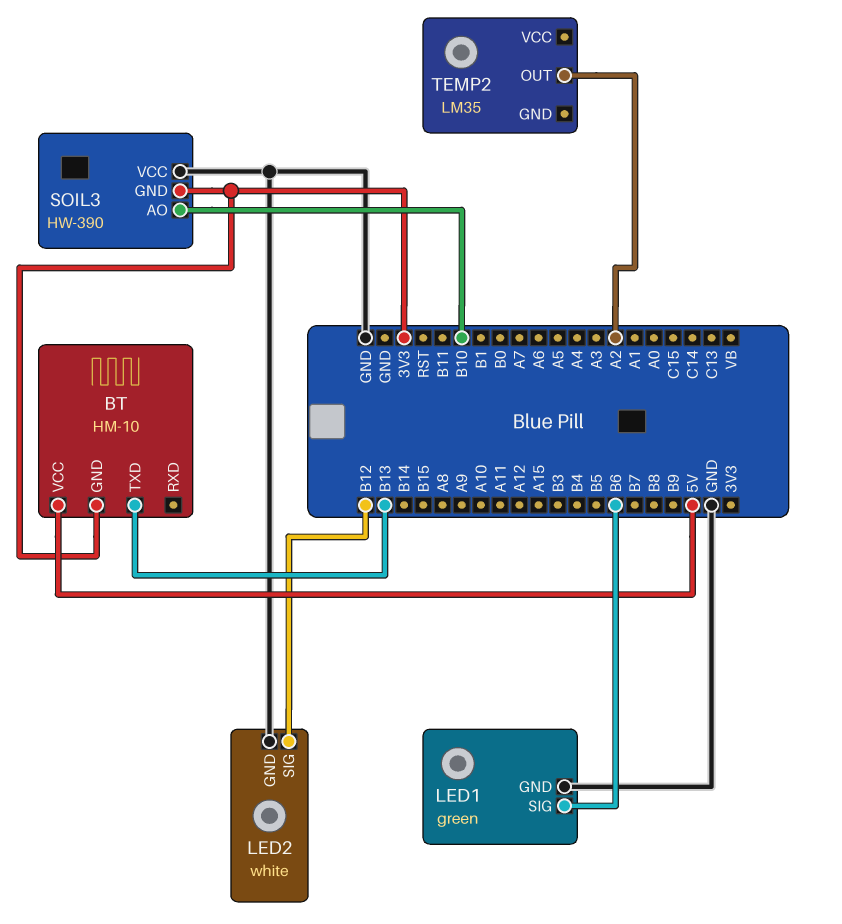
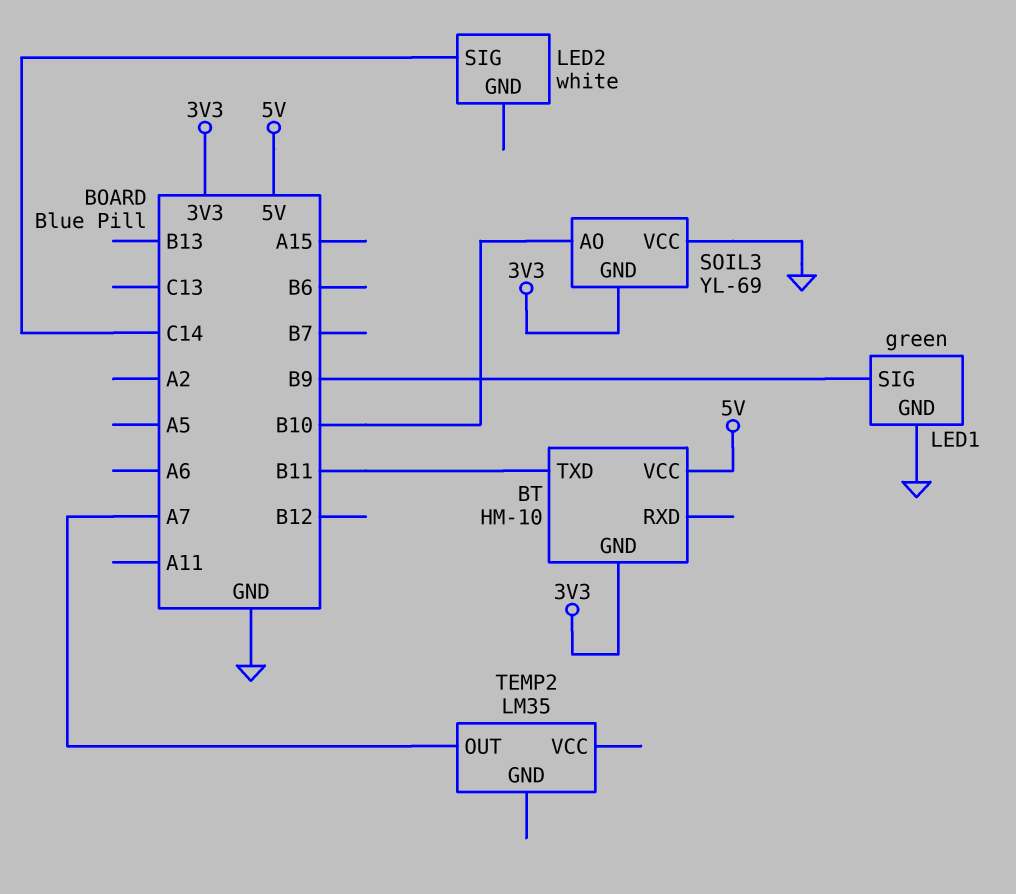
BT pin TXD: B13 -> B11
LED1 pin SIG: B6 -> B9
LED2 pin GND: GND -> none
LED2 pin SIG: B12 -> C14
SOIL3: HW-390 -> YL-69
TEMP2 pin OUT: A2 -> A7

